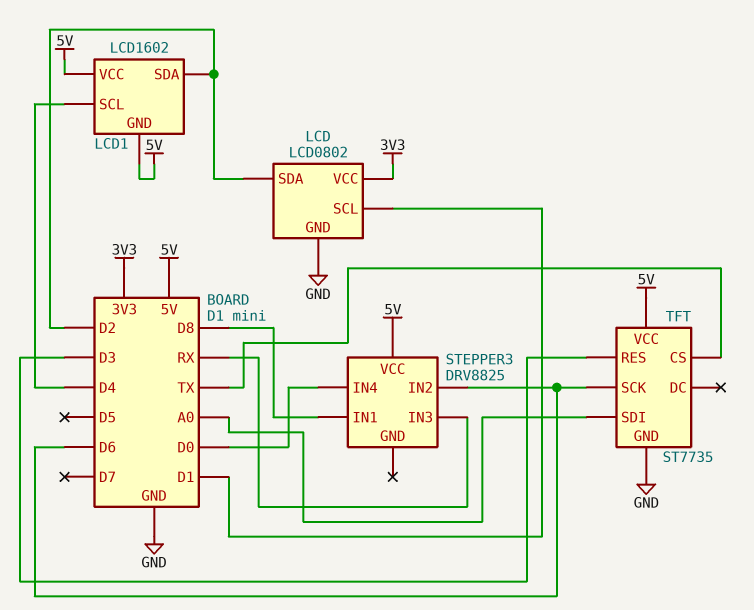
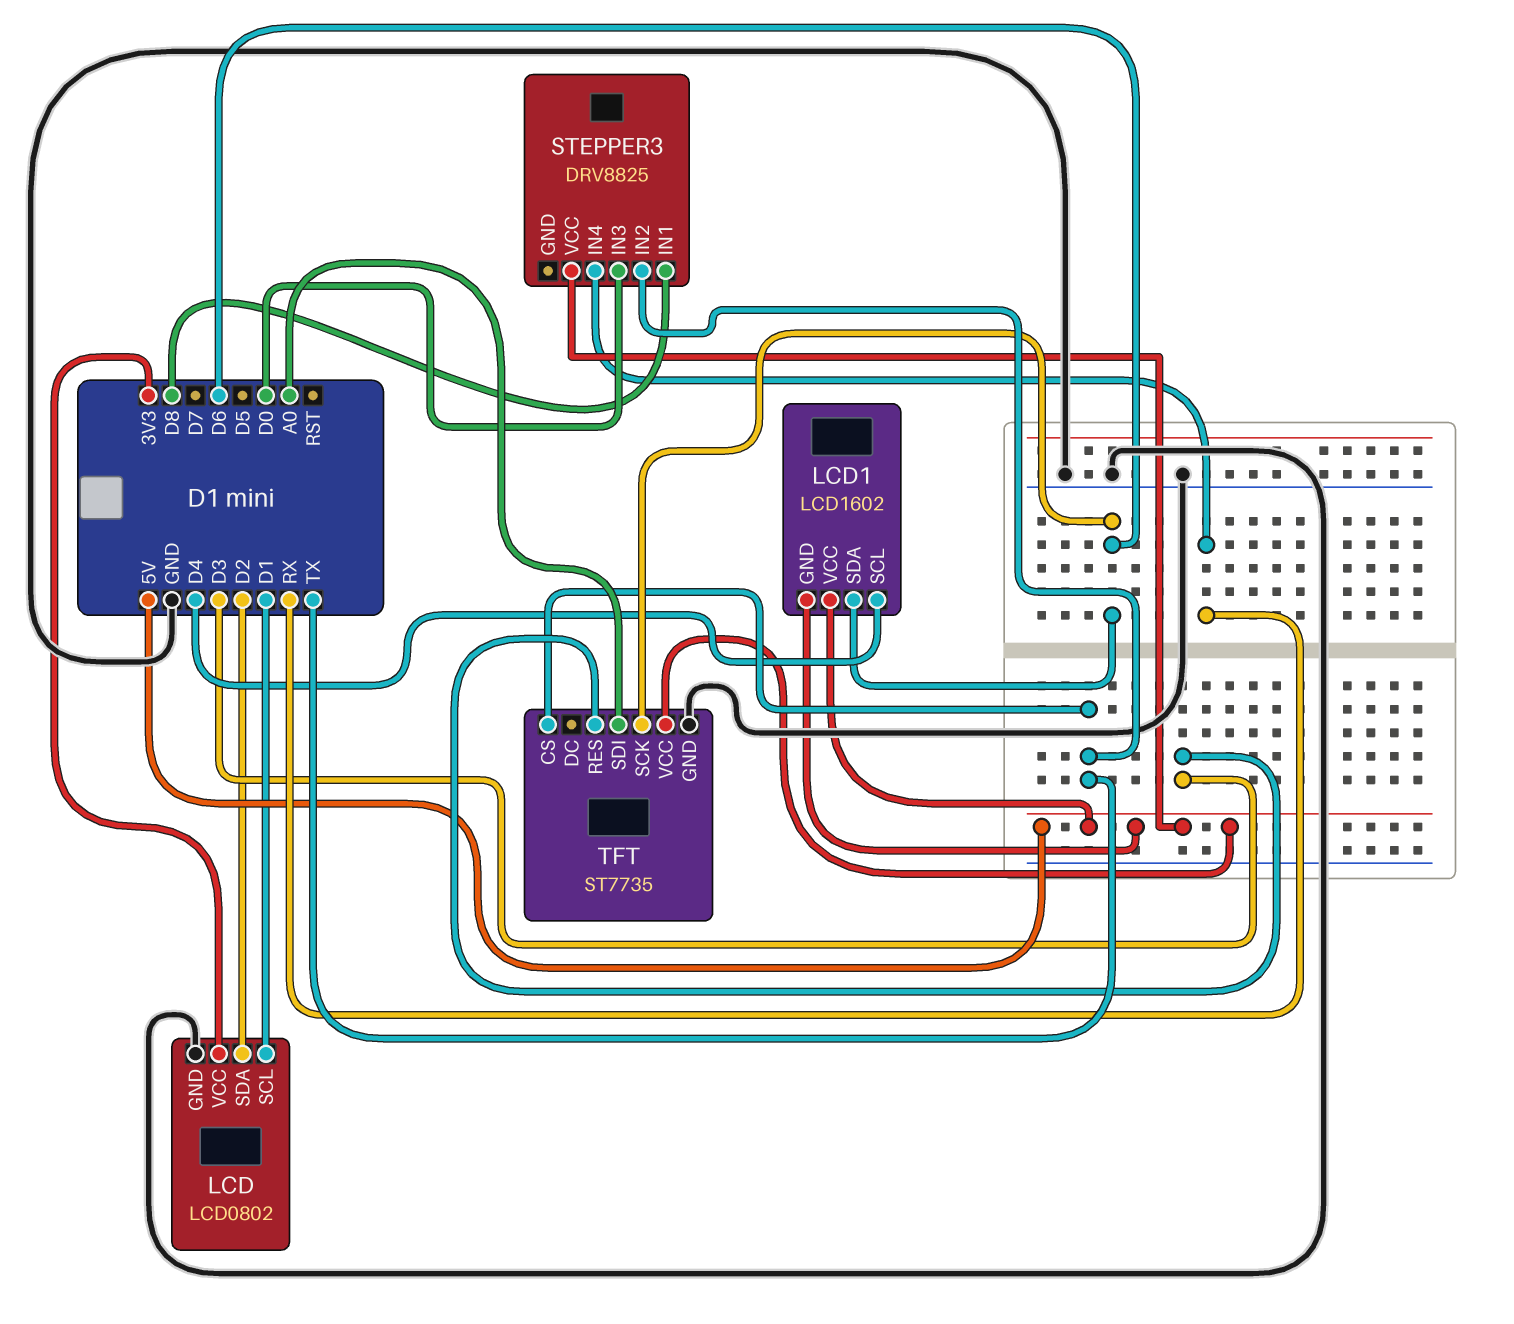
LCD1 pin SDA: D2 -> D6
STEPPER3 pin IN2: D6 -> TX
STEPPER3 pin IN3: RX -> D0
STEPPER3 pin IN4: D0 -> RX

